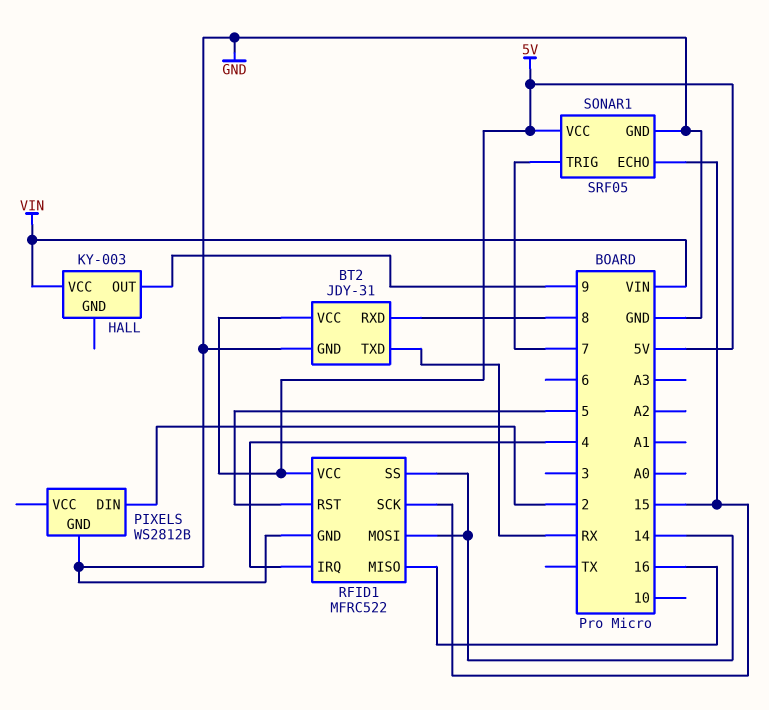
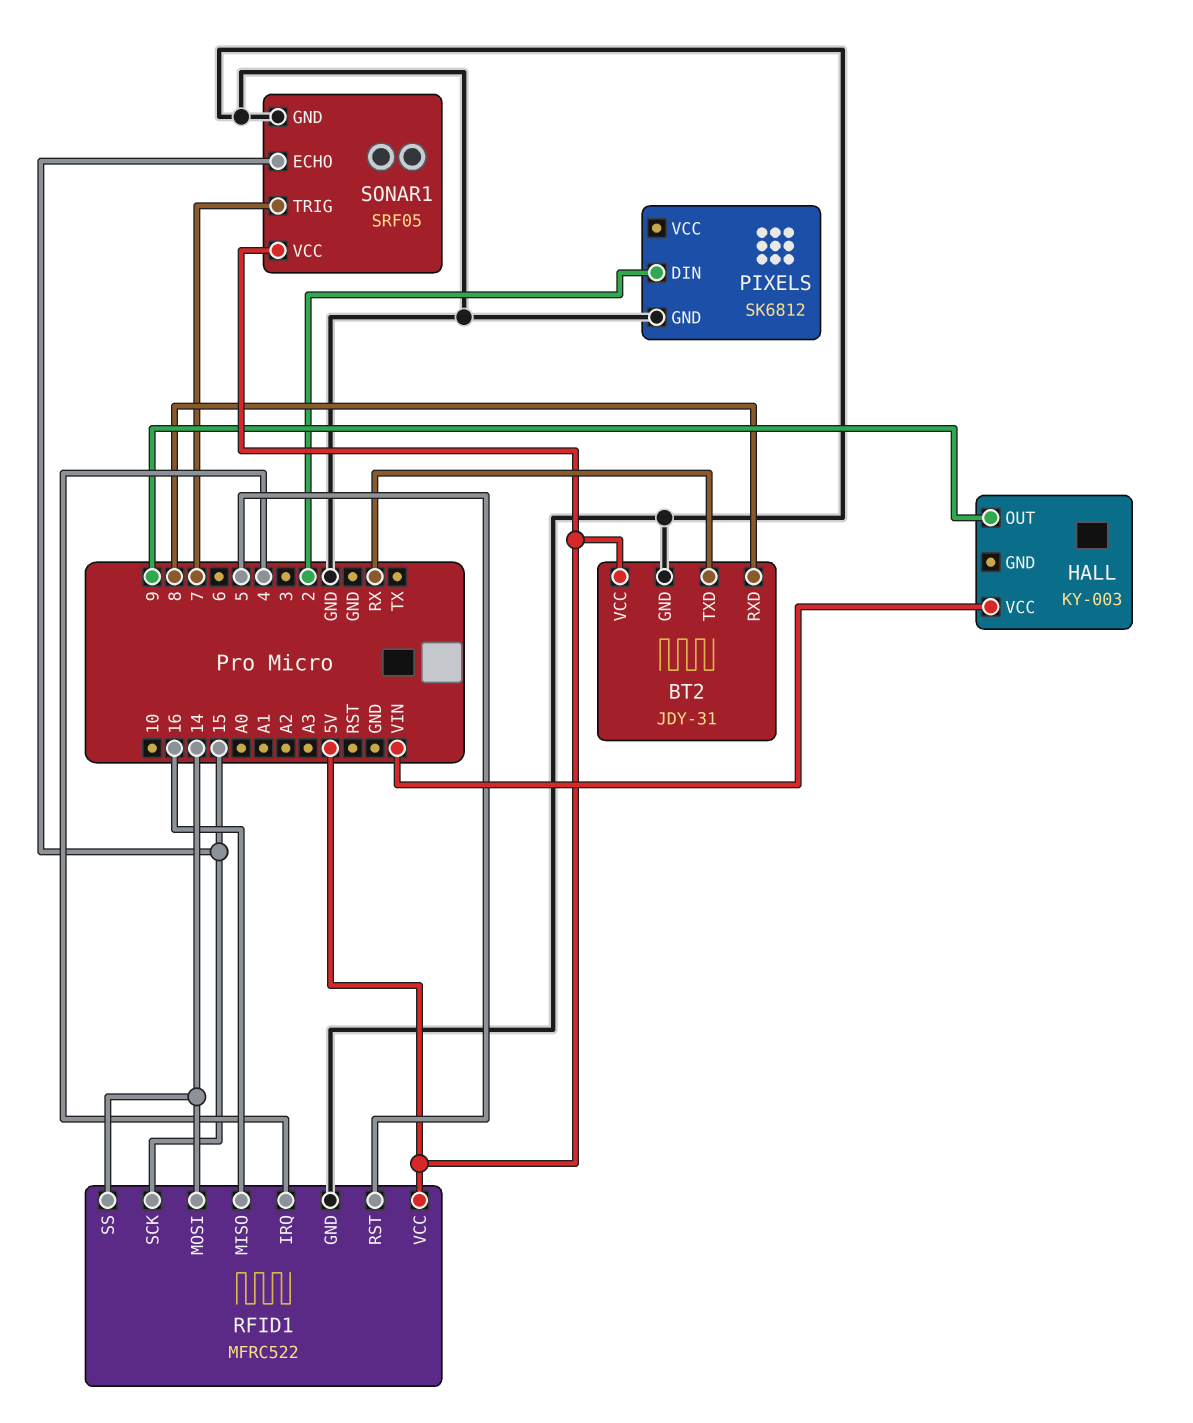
PIXELS: WS2812B -> SK6812

